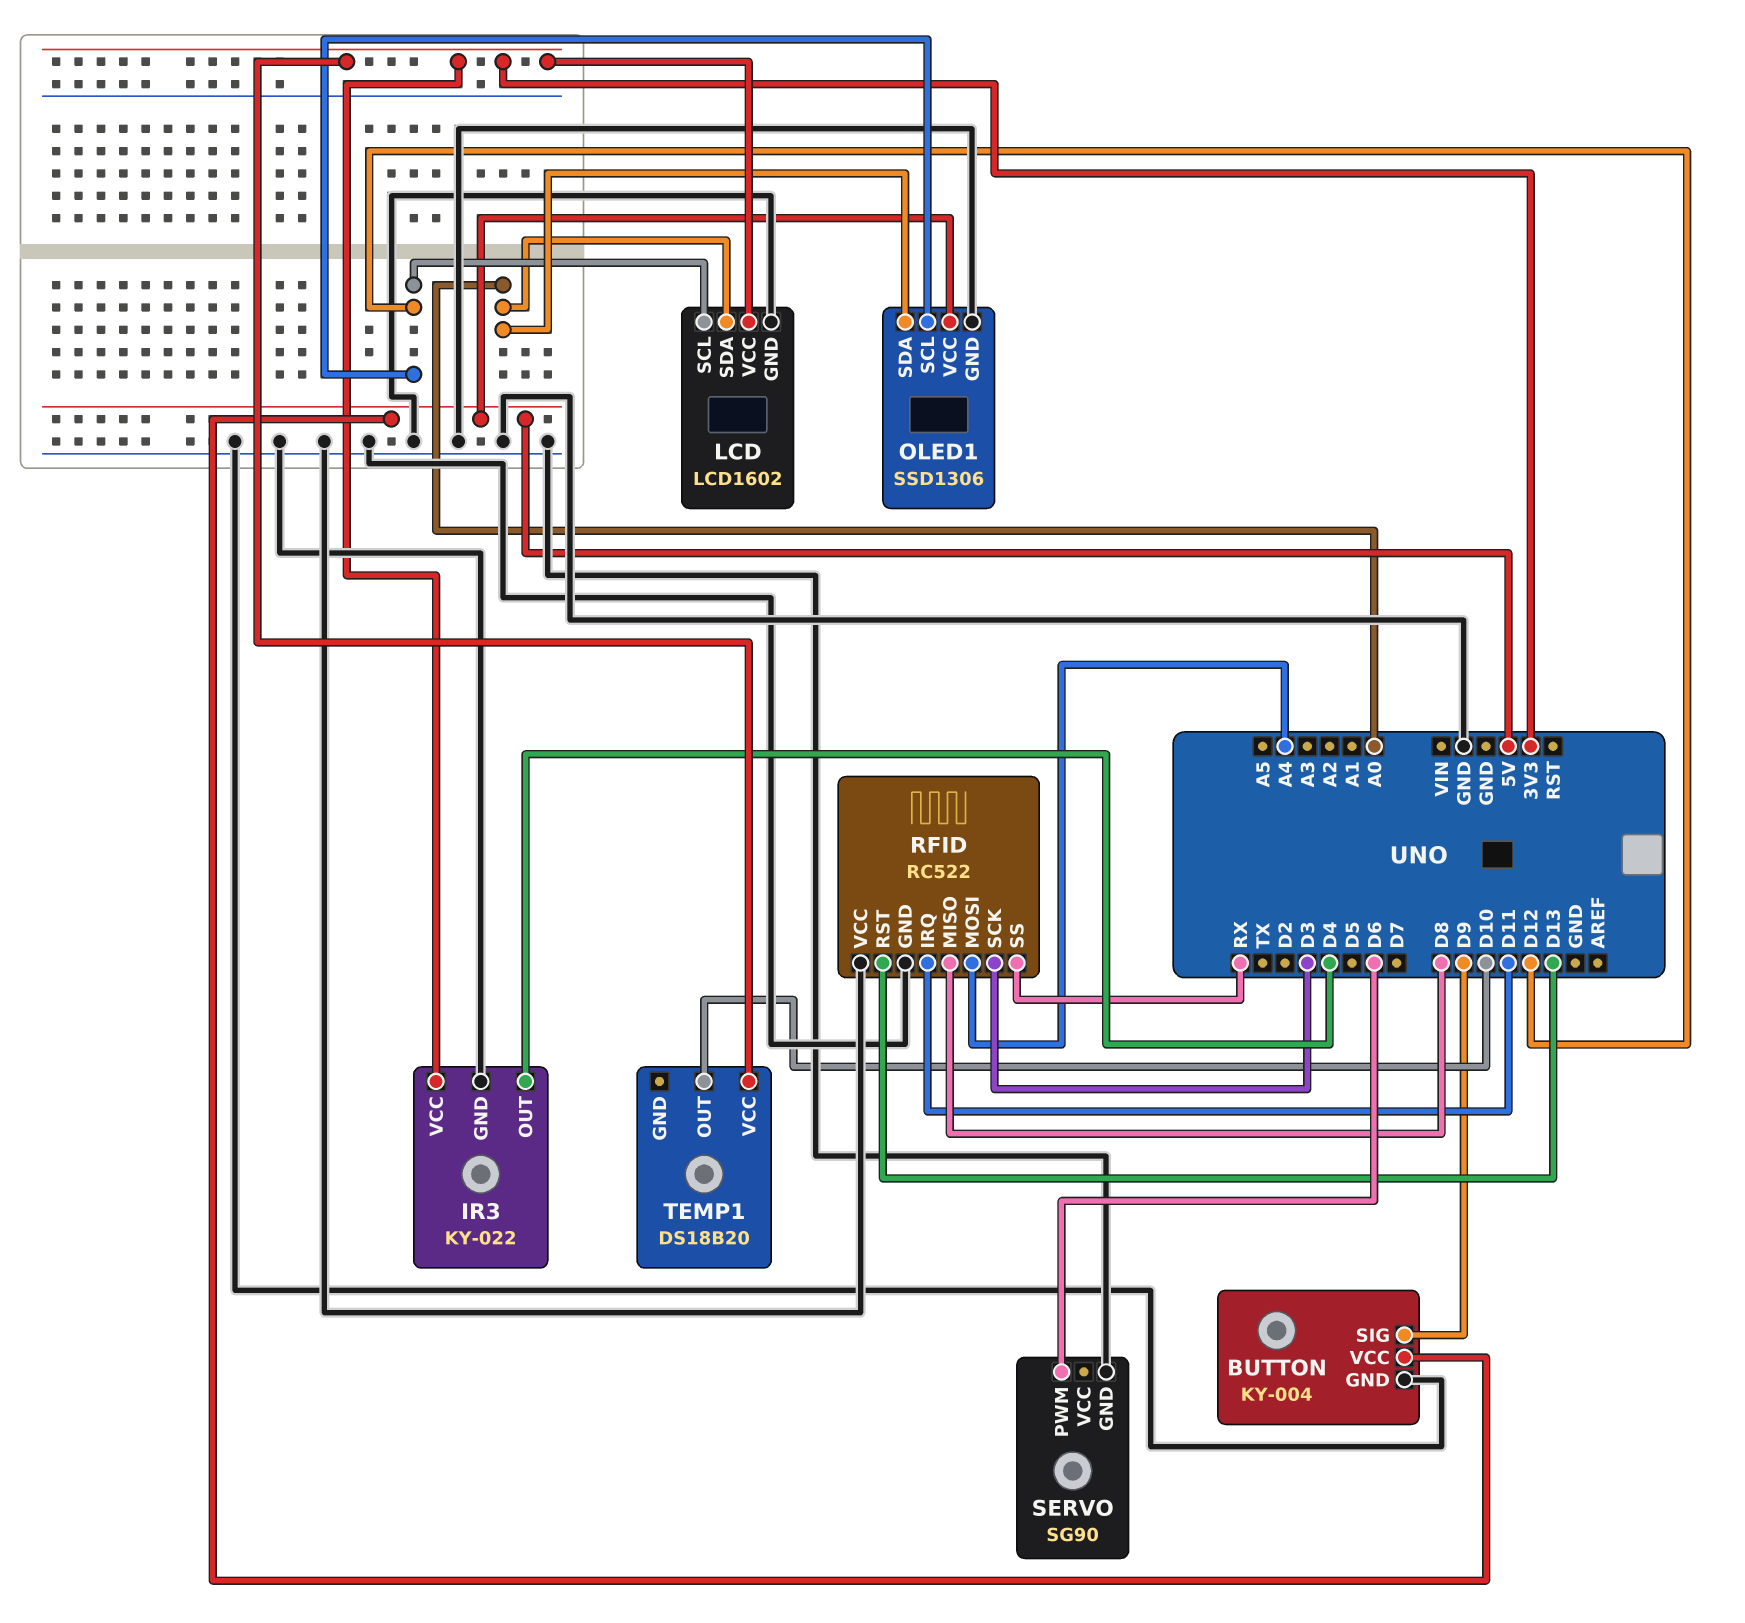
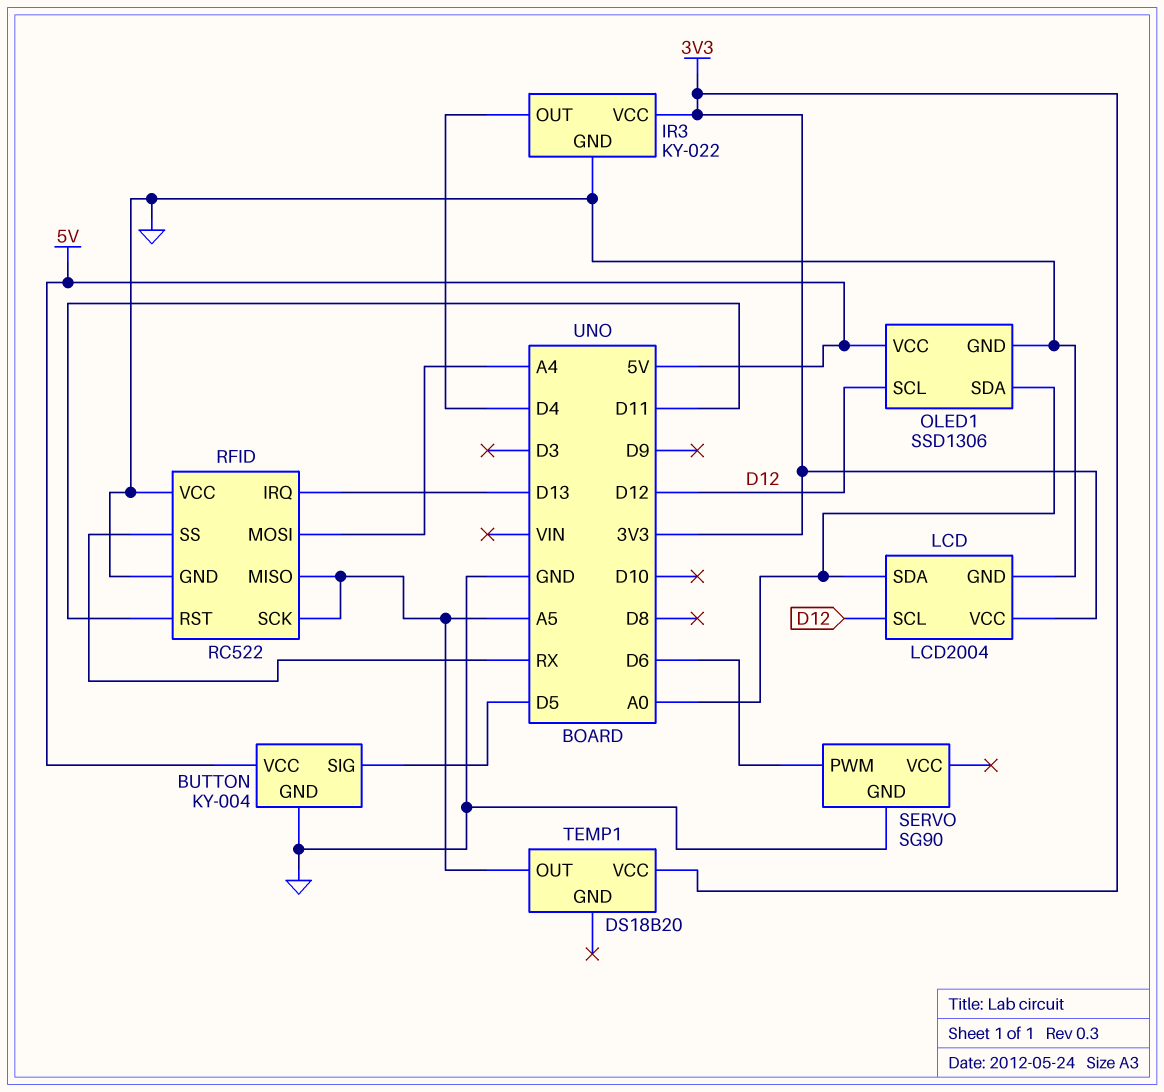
BUTTON pin SIG: D9 -> D5
LCD: LCD1602 -> LCD2004
RFID pin IRQ: D11 -> D13
RFID pin MISO: D8 -> A5
RFID pin RST: D13 -> D11
RFID pin SCK: D3 -> A5
TEMP1 pin OUT: D10 -> A5

